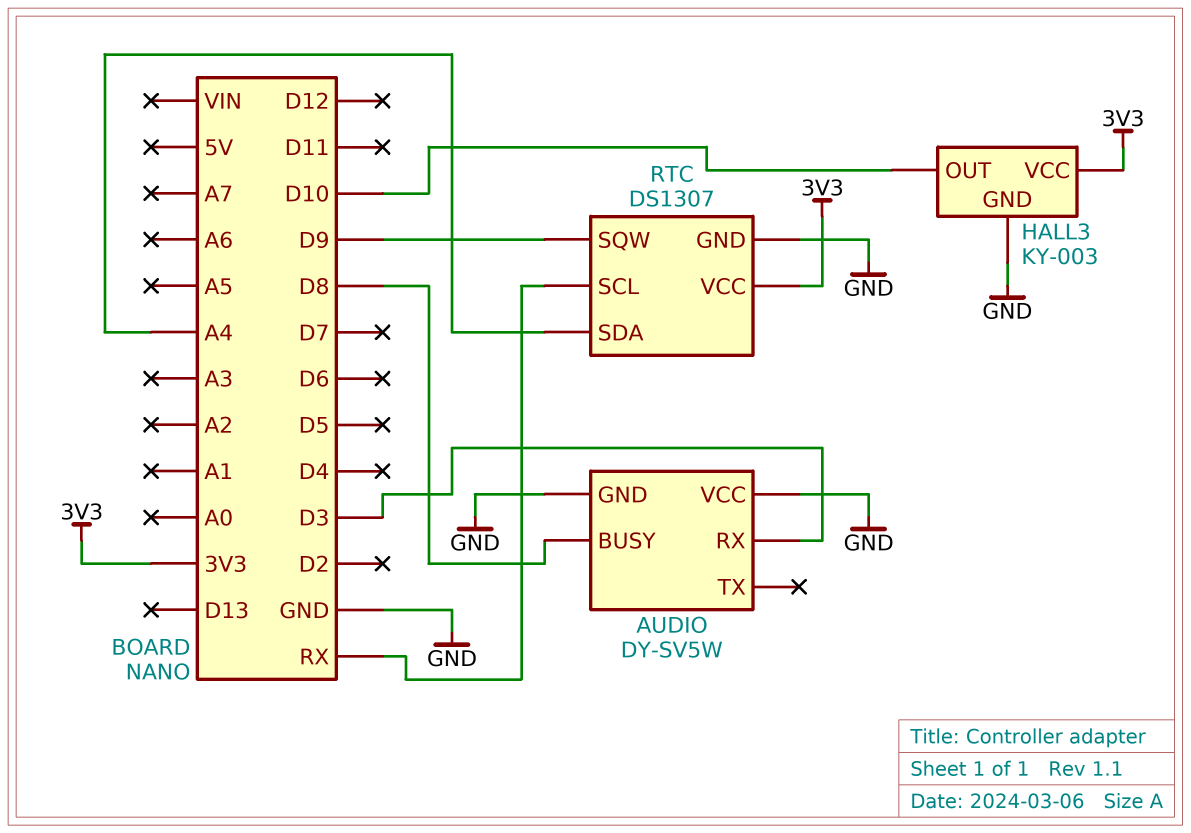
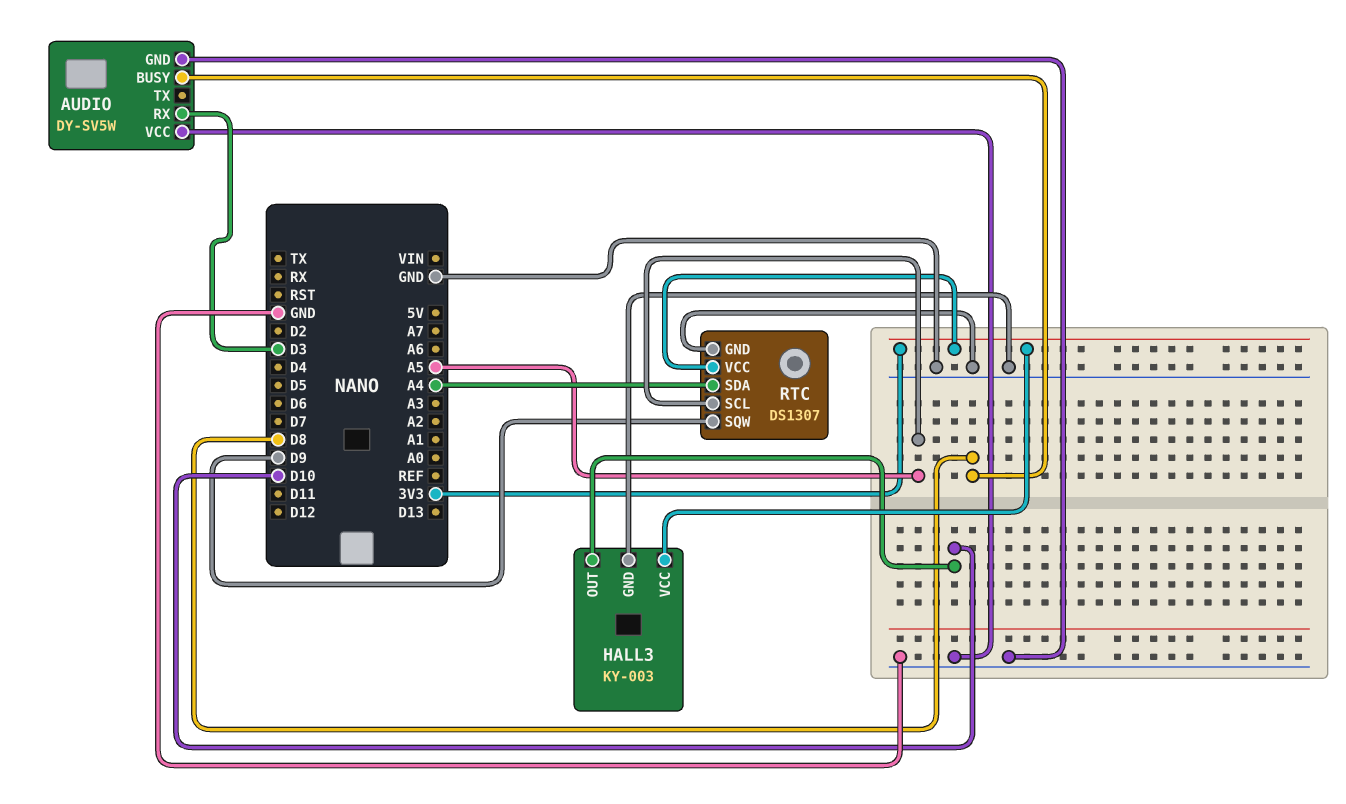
RTC pin SCL: RX -> A5

